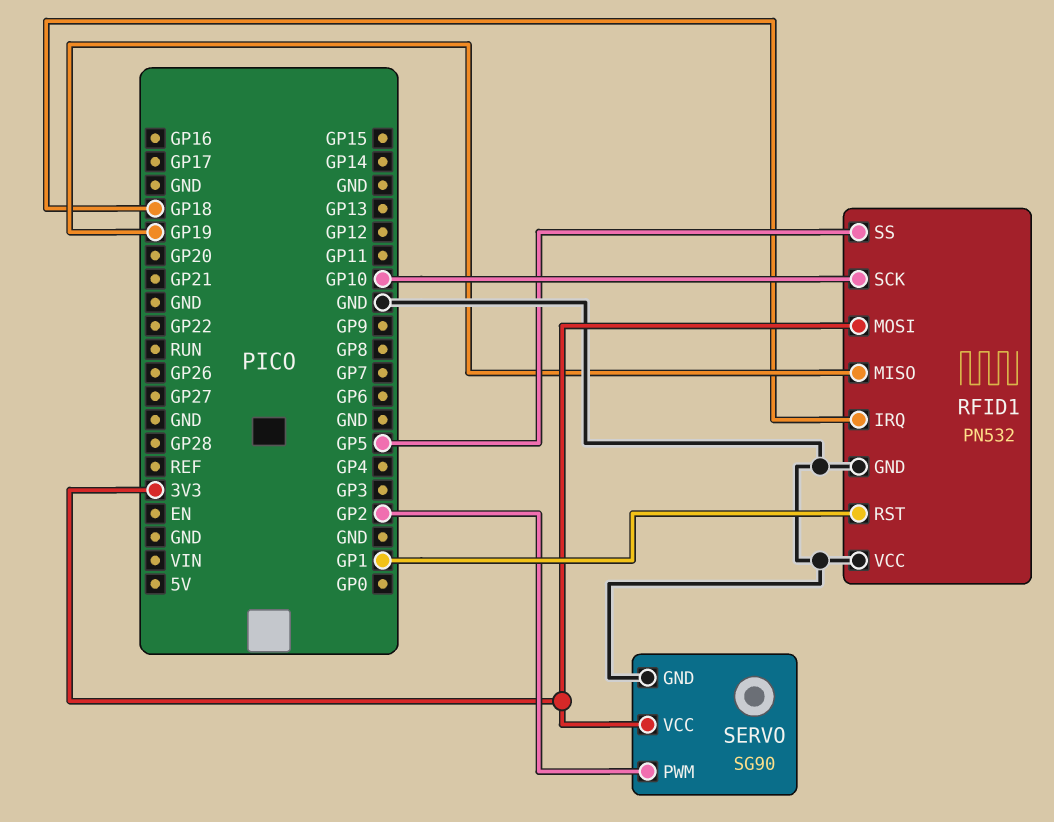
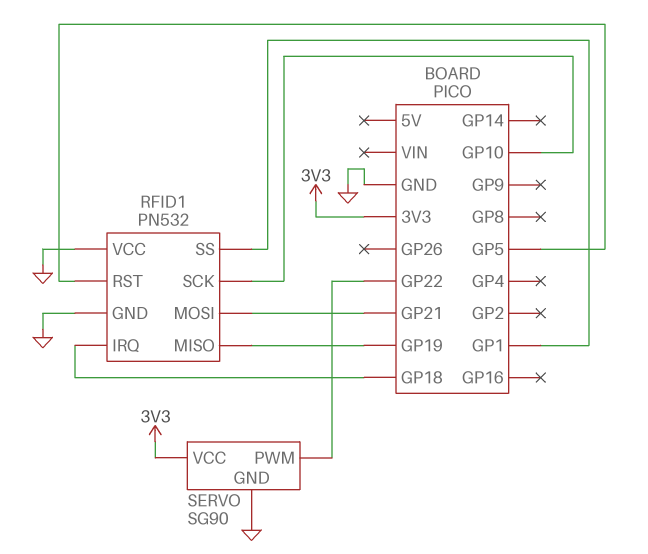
RFID1 pin MOSI: 3V3 -> GP21
RFID1 pin RST: GP1 -> GP5
RFID1 pin SS: GP5 -> GP1
SERVO pin PWM: GP2 -> GP22

